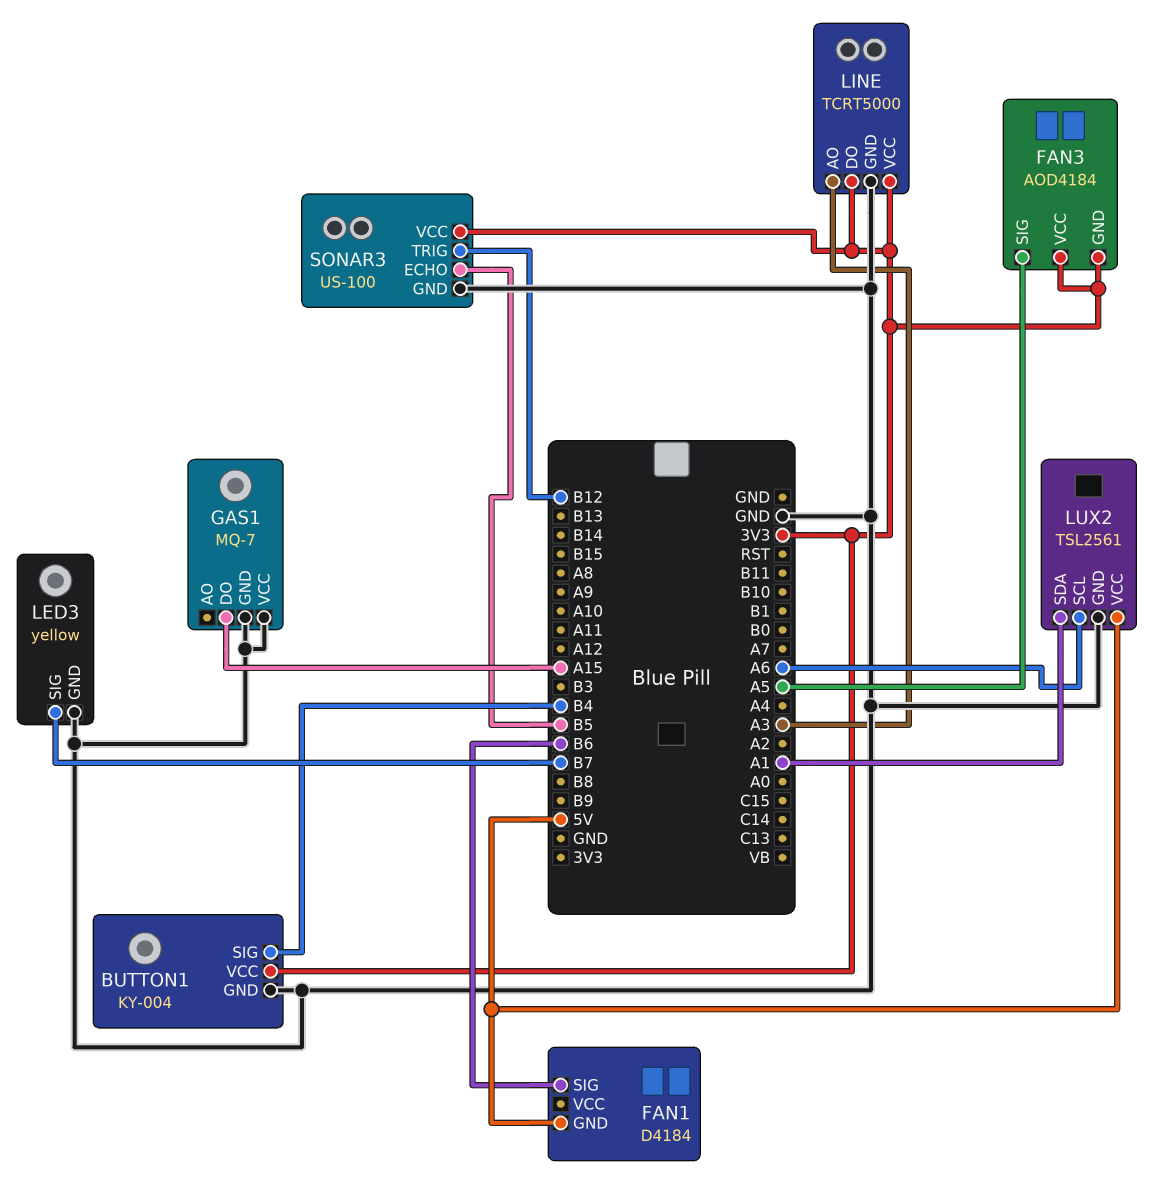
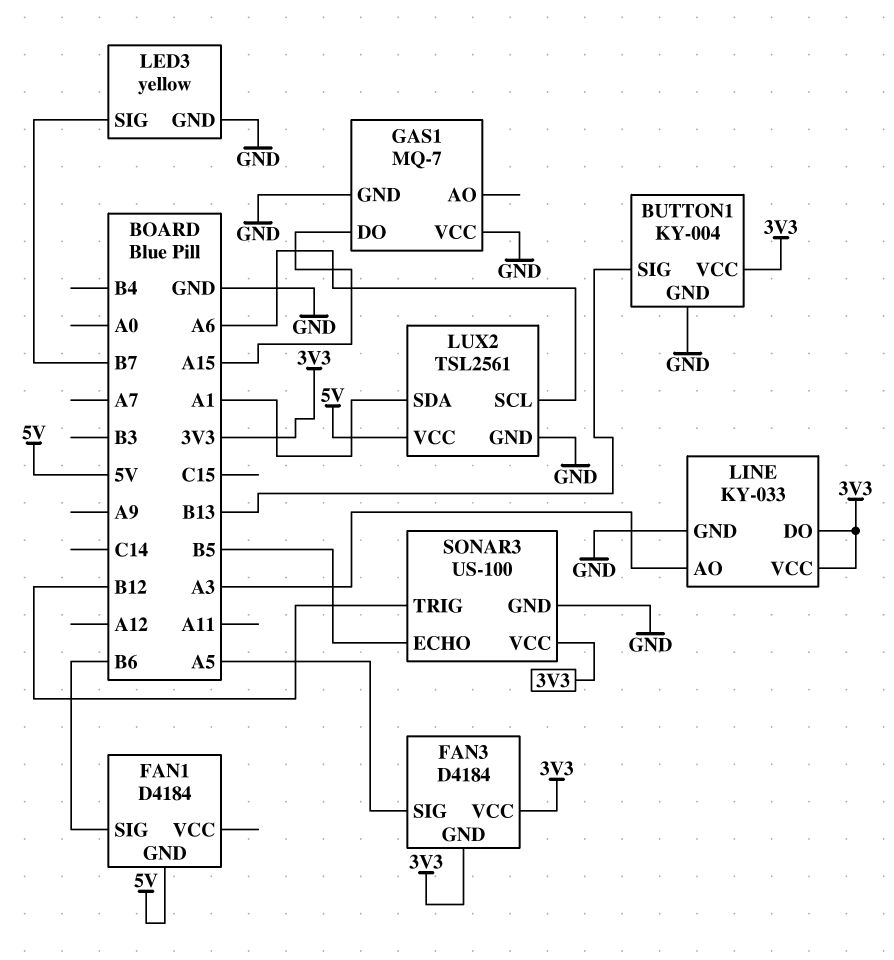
BUTTON1 pin SIG: B4 -> B13
FAN3: AOD4184 -> D4184
LINE: TCRT5000 -> KY-033

